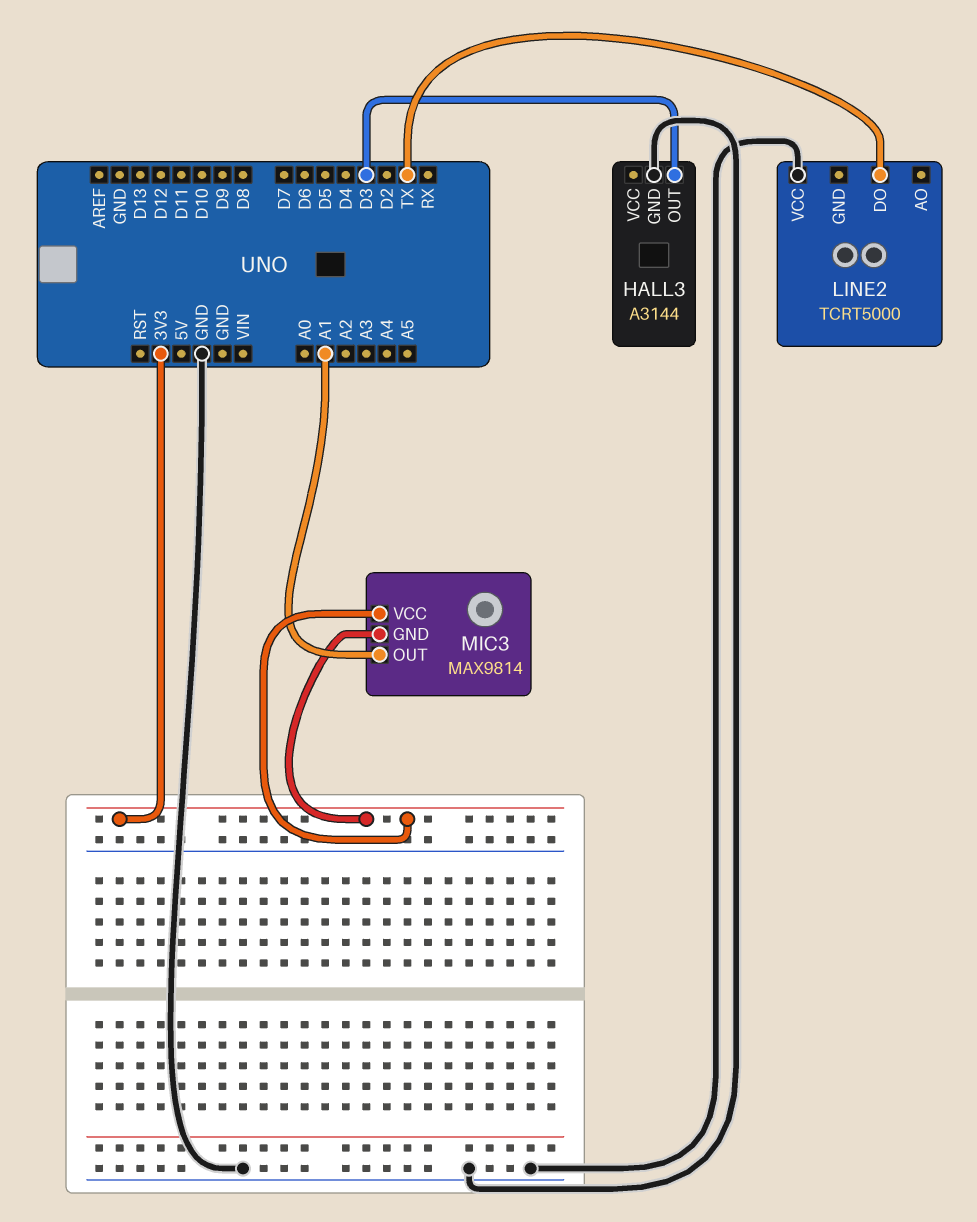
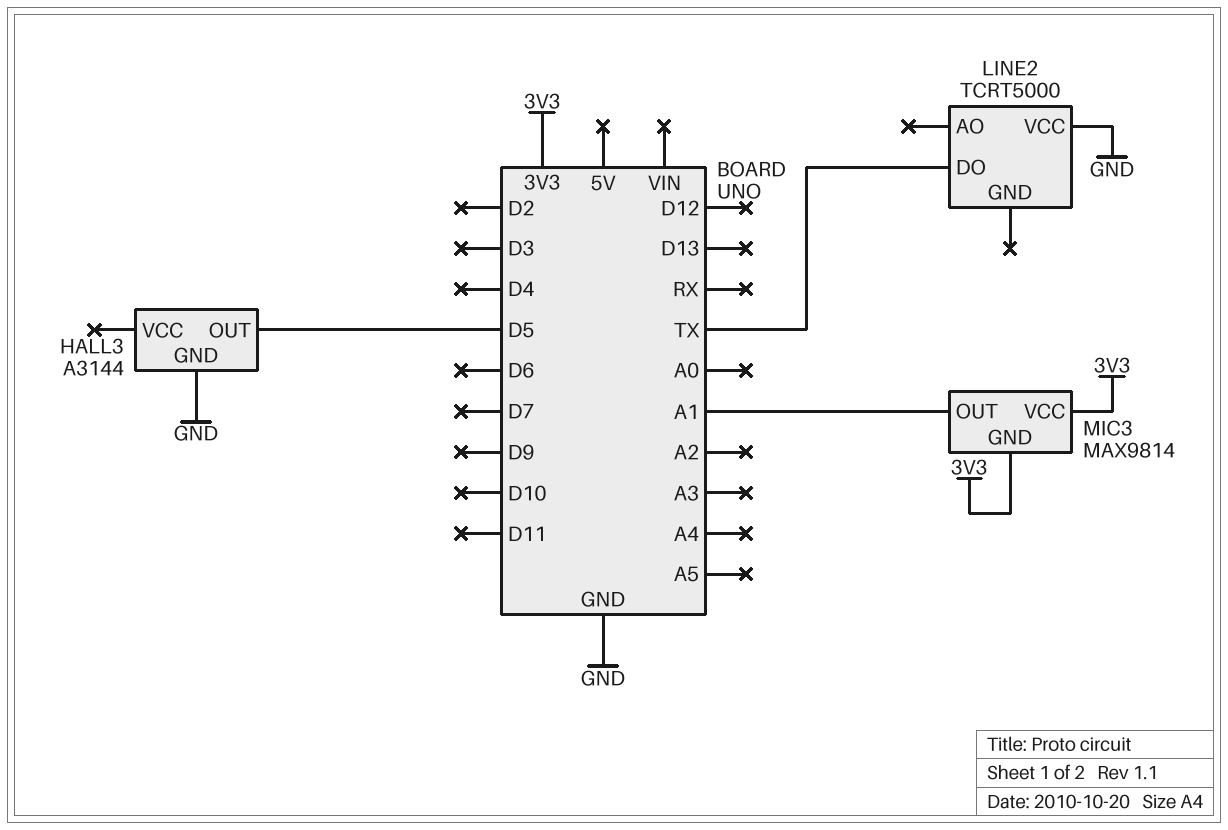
HALL3 pin OUT: D3 -> D5

